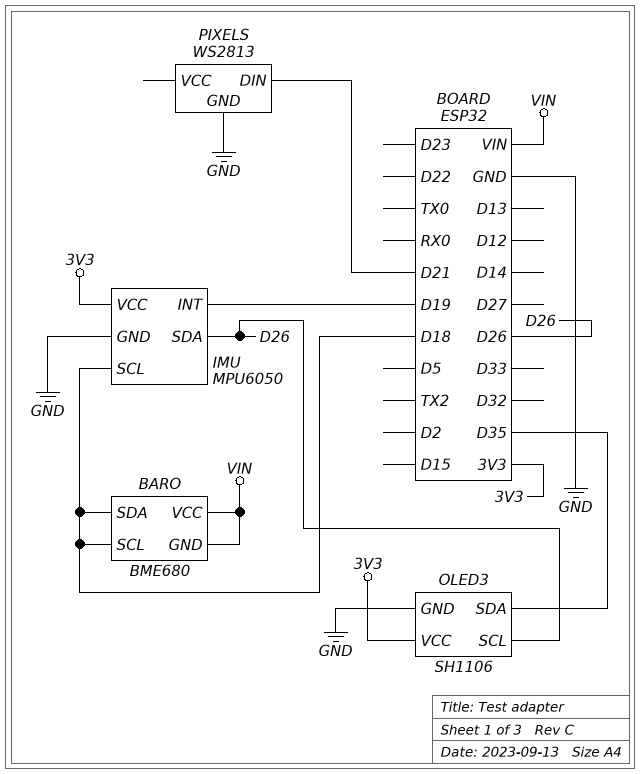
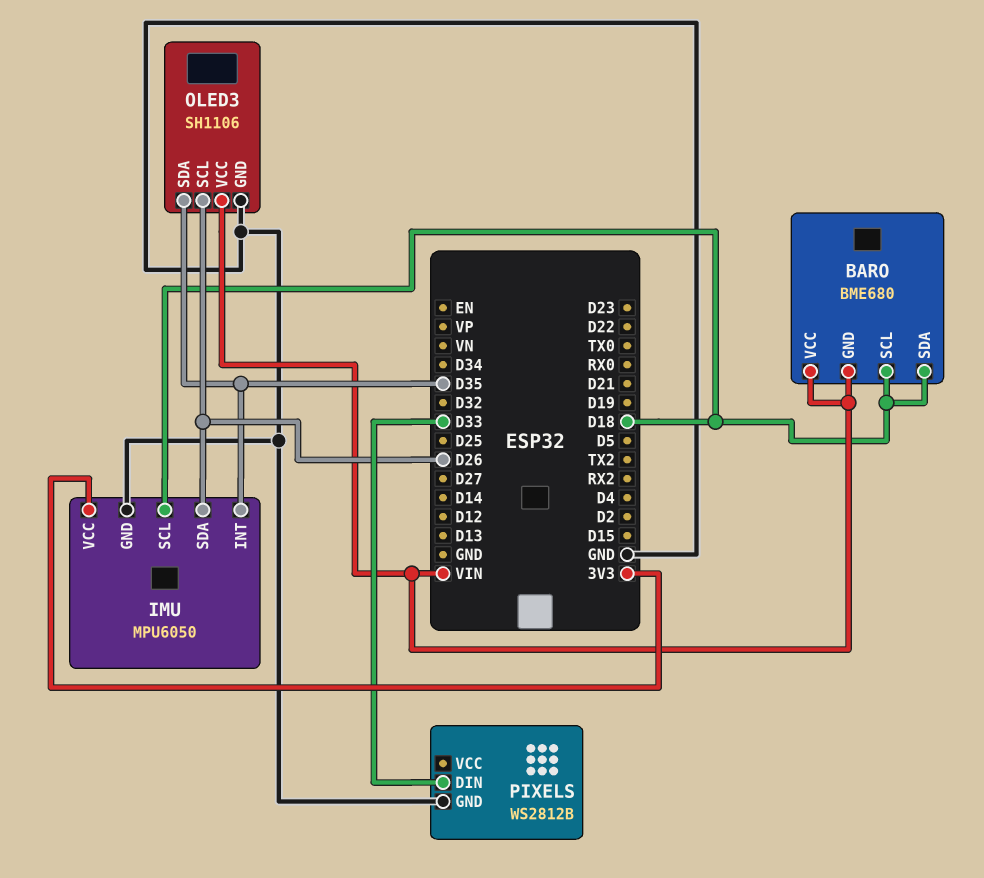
IMU pin INT: D19 -> D35
OLED3 pin VCC: 3V3 -> VIN
PIXELS: WS2813 -> WS2812B
PIXELS pin DIN: D21 -> D33

